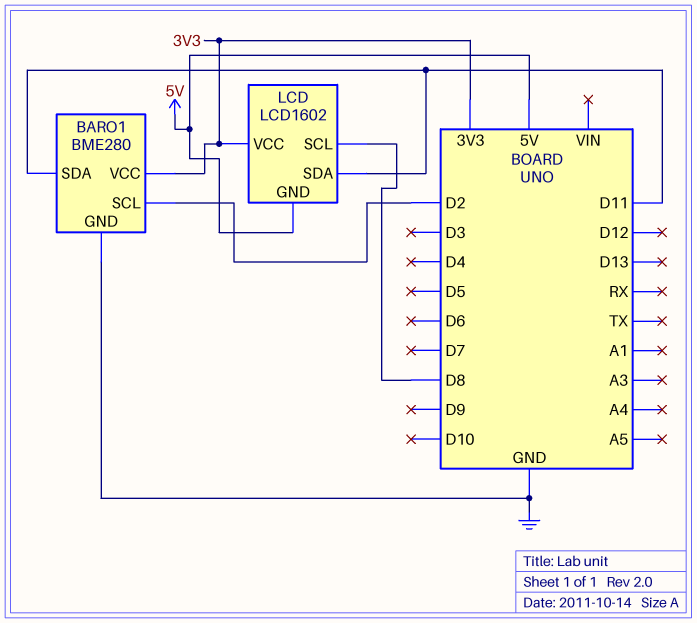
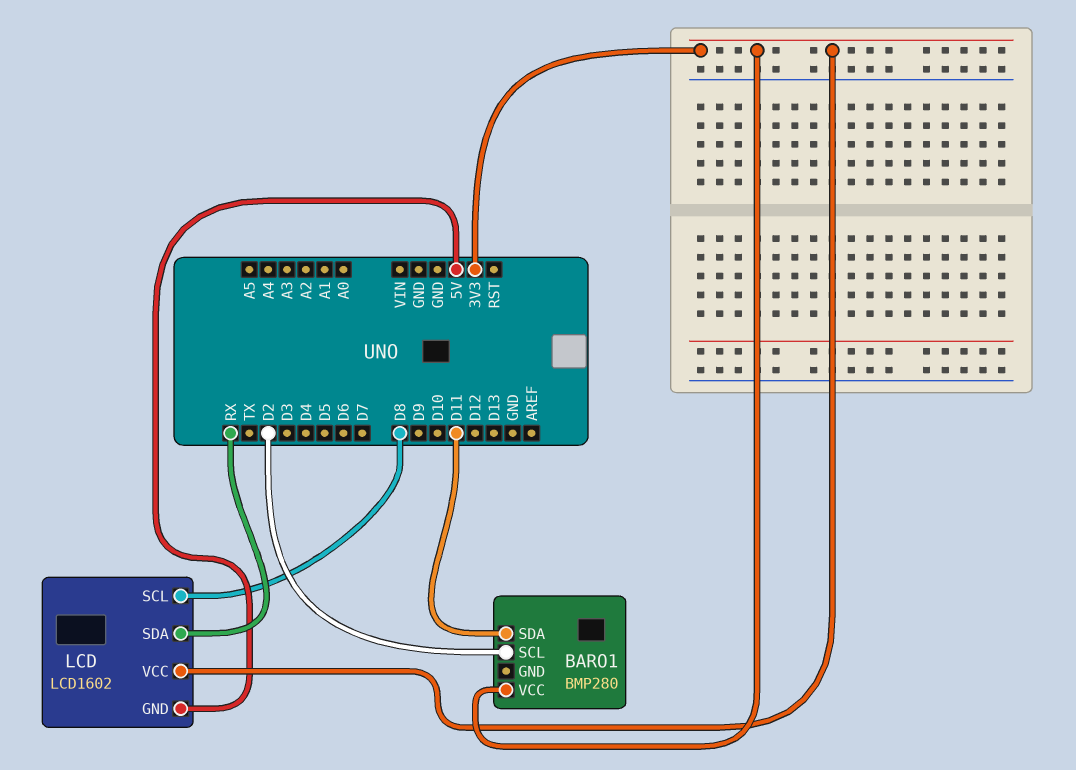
BARO1: BME280 -> BMP280
BARO1 pin GND: GND -> none
LCD pin SDA: D11 -> RX

